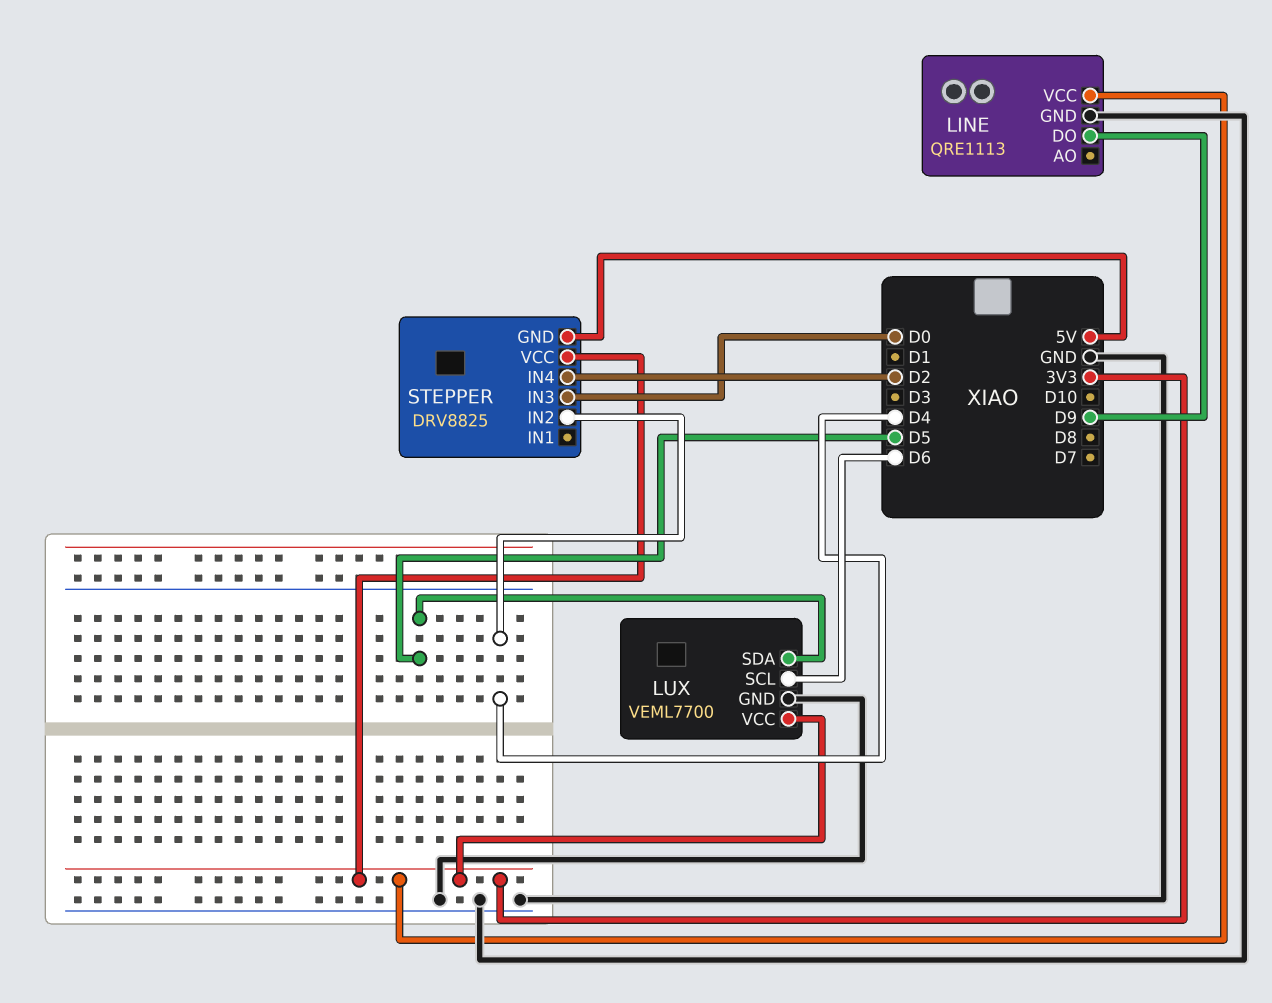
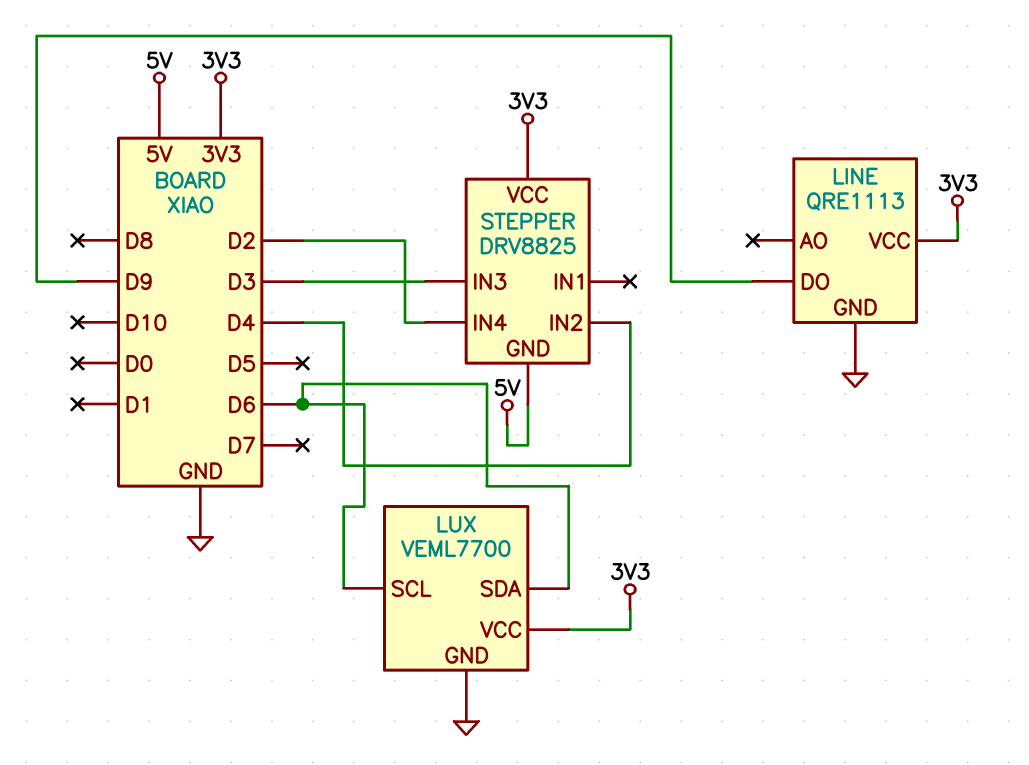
LUX pin SDA: D5 -> D6
STEPPER pin IN3: D0 -> D3

